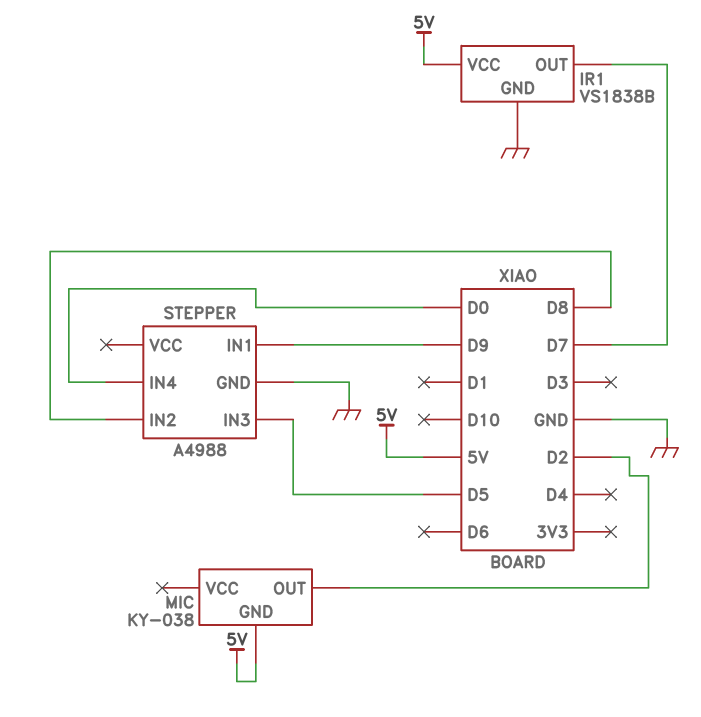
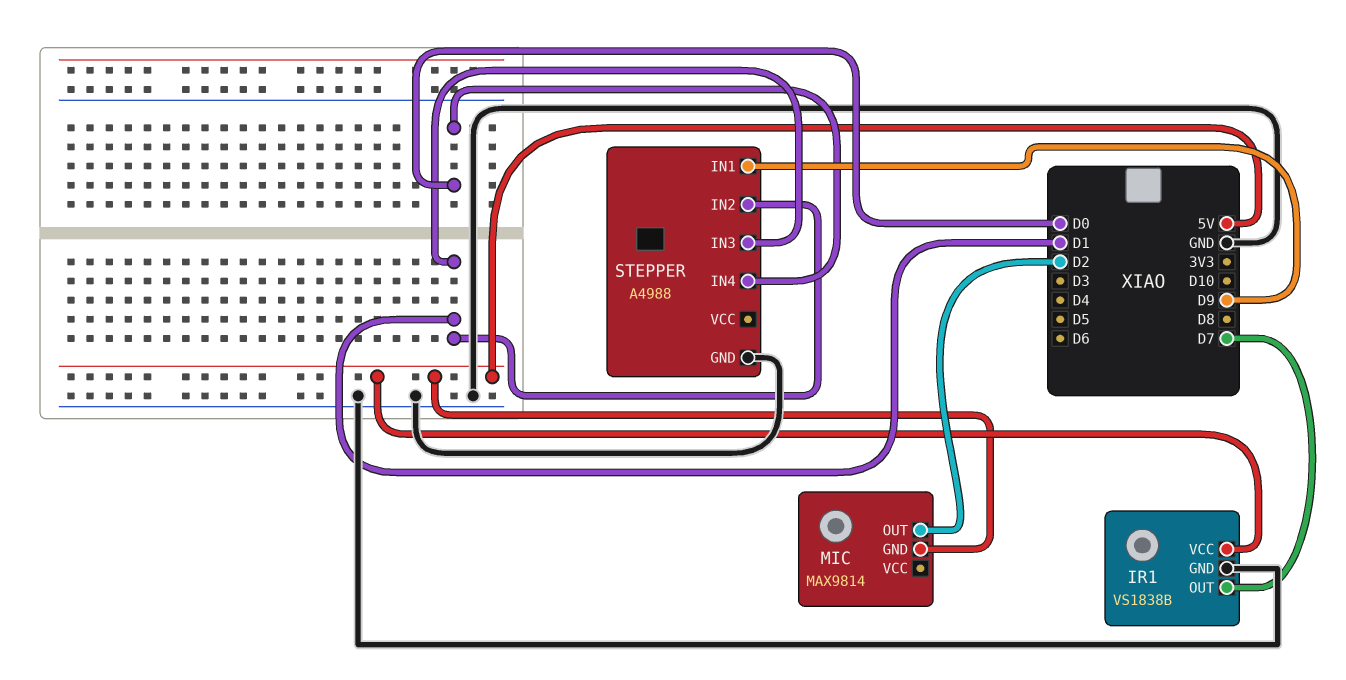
MIC: KY-038 -> MAX9814
STEPPER pin IN2: D8 -> D1
STEPPER pin IN3: D5 -> D1

